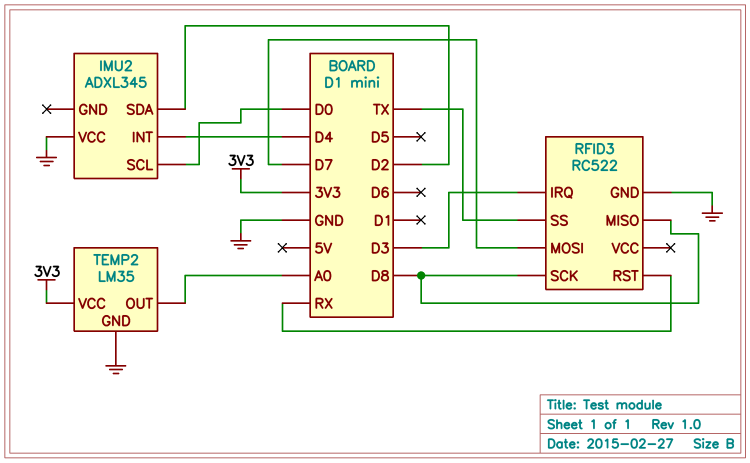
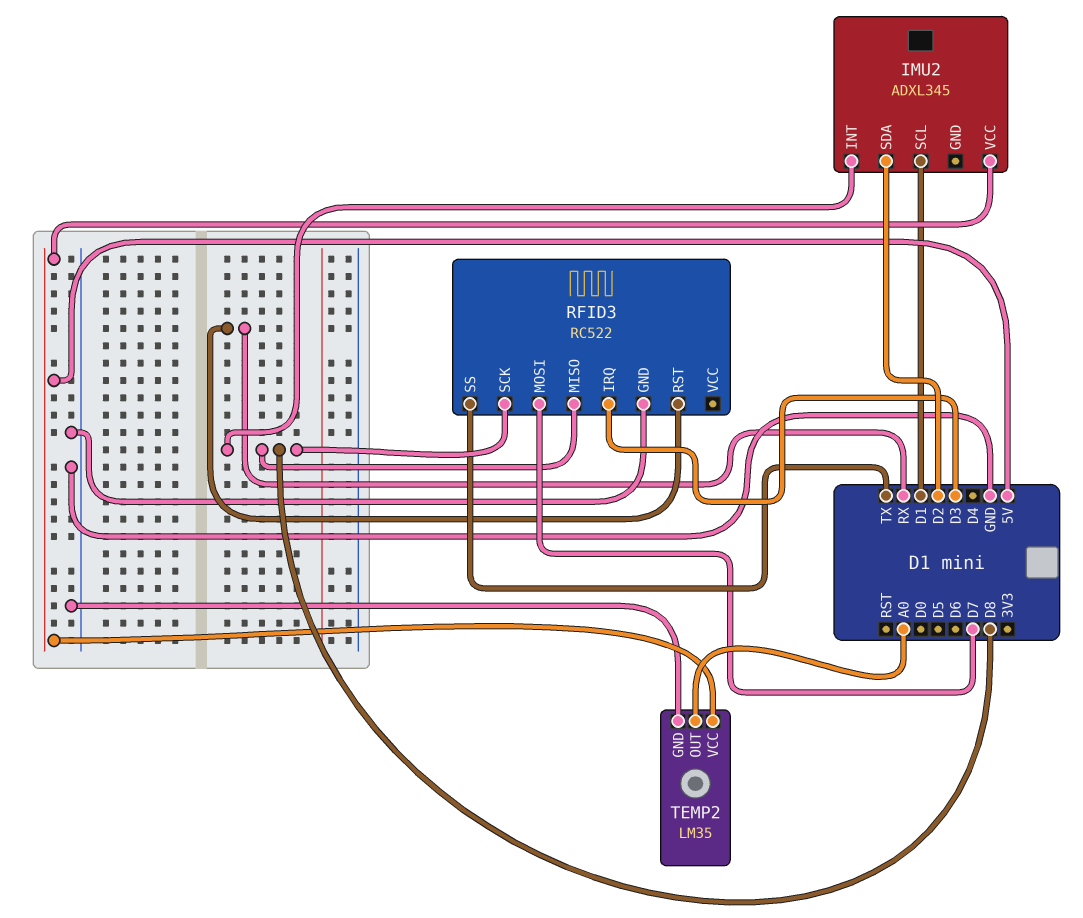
IMU2 pin INT: D4 -> D8
IMU2 pin SCL: D0 -> D1
IMU2 pin VCC: GND -> 5V
TEMP2 pin VCC: 3V3 -> 5V

